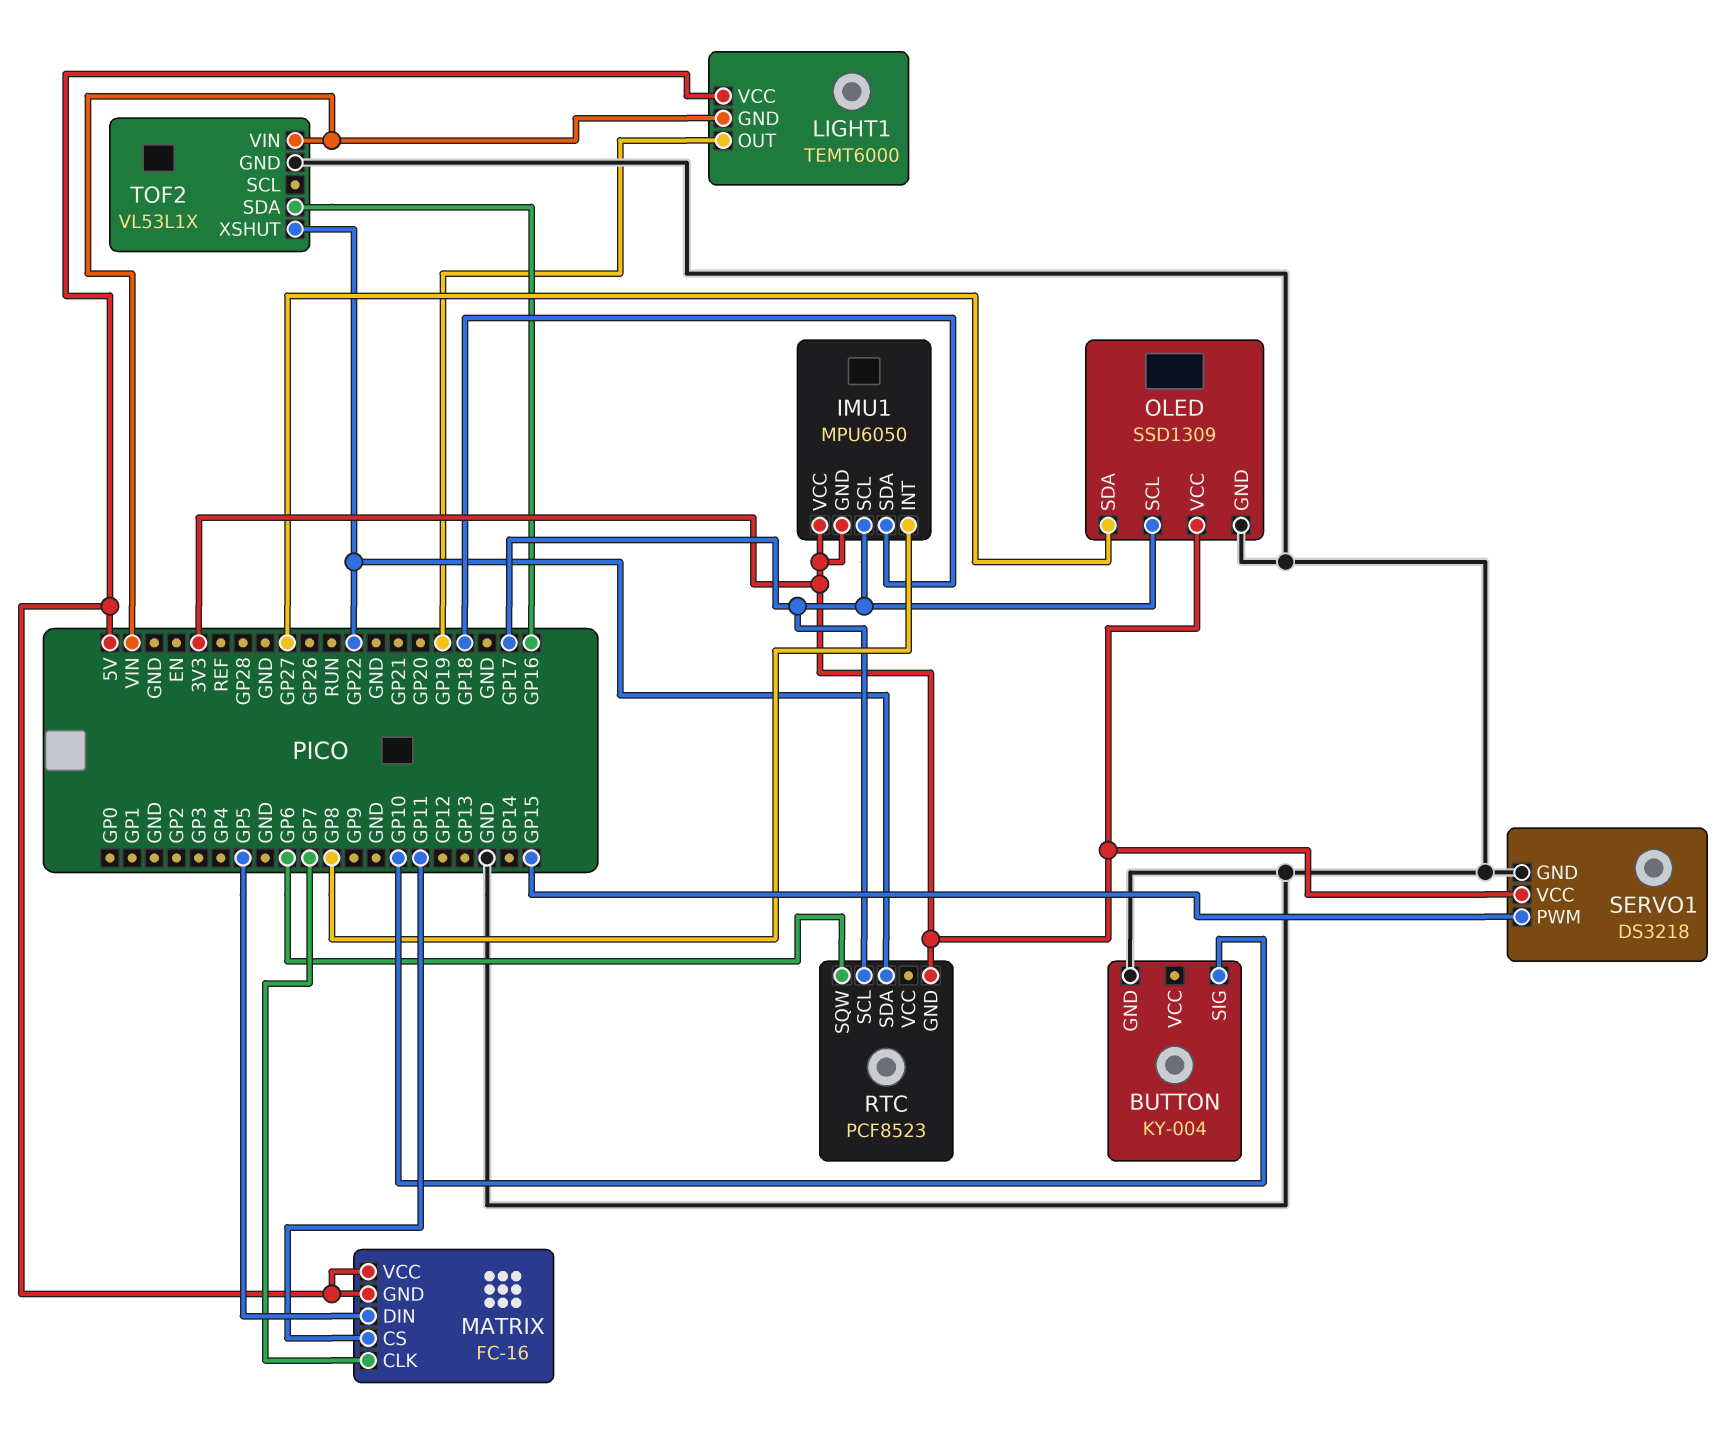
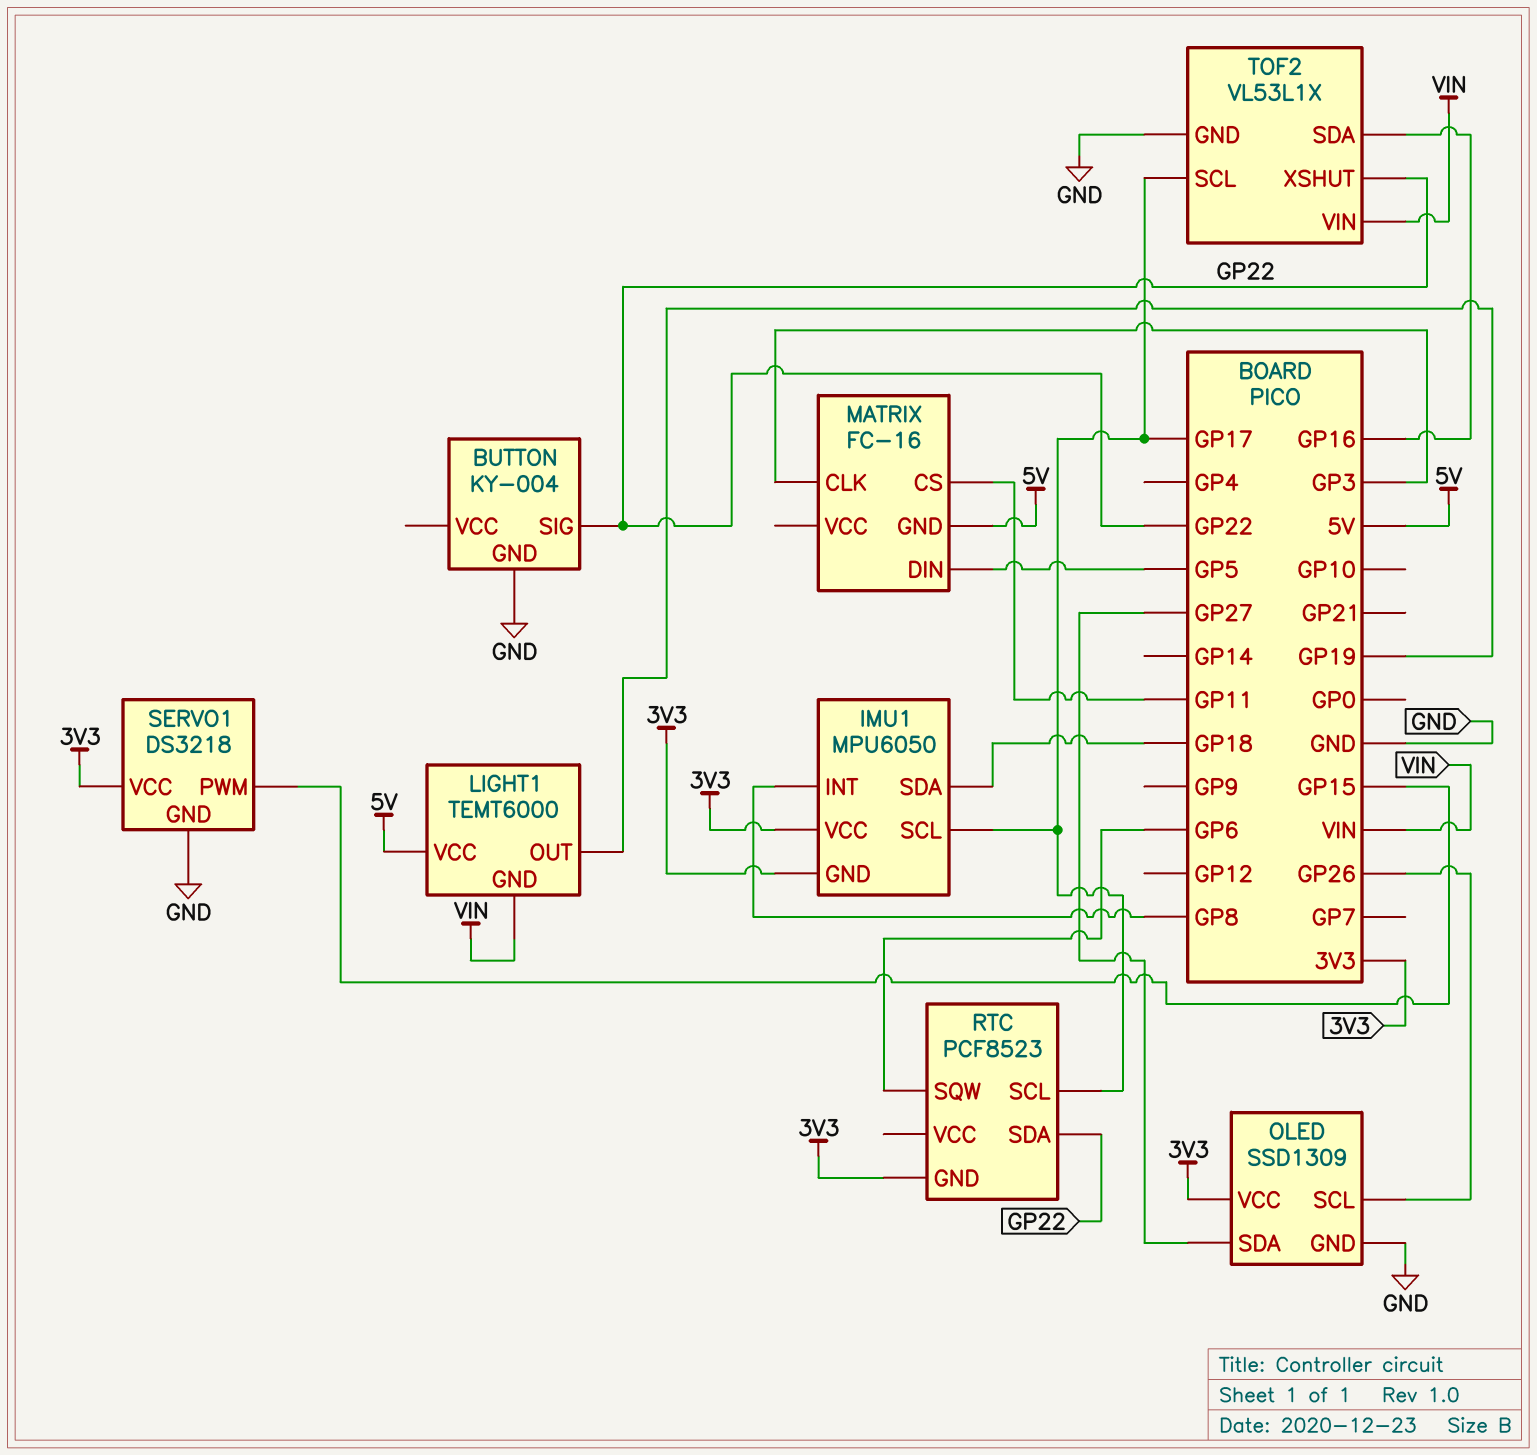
BUTTON pin SIG: GP10 -> GP22
MATRIX pin CLK: GP7 -> GP3
MATRIX pin VCC: 5V -> none
OLED pin SCL: GP17 -> GP26
TOF2 pin SCL: none -> GP17

